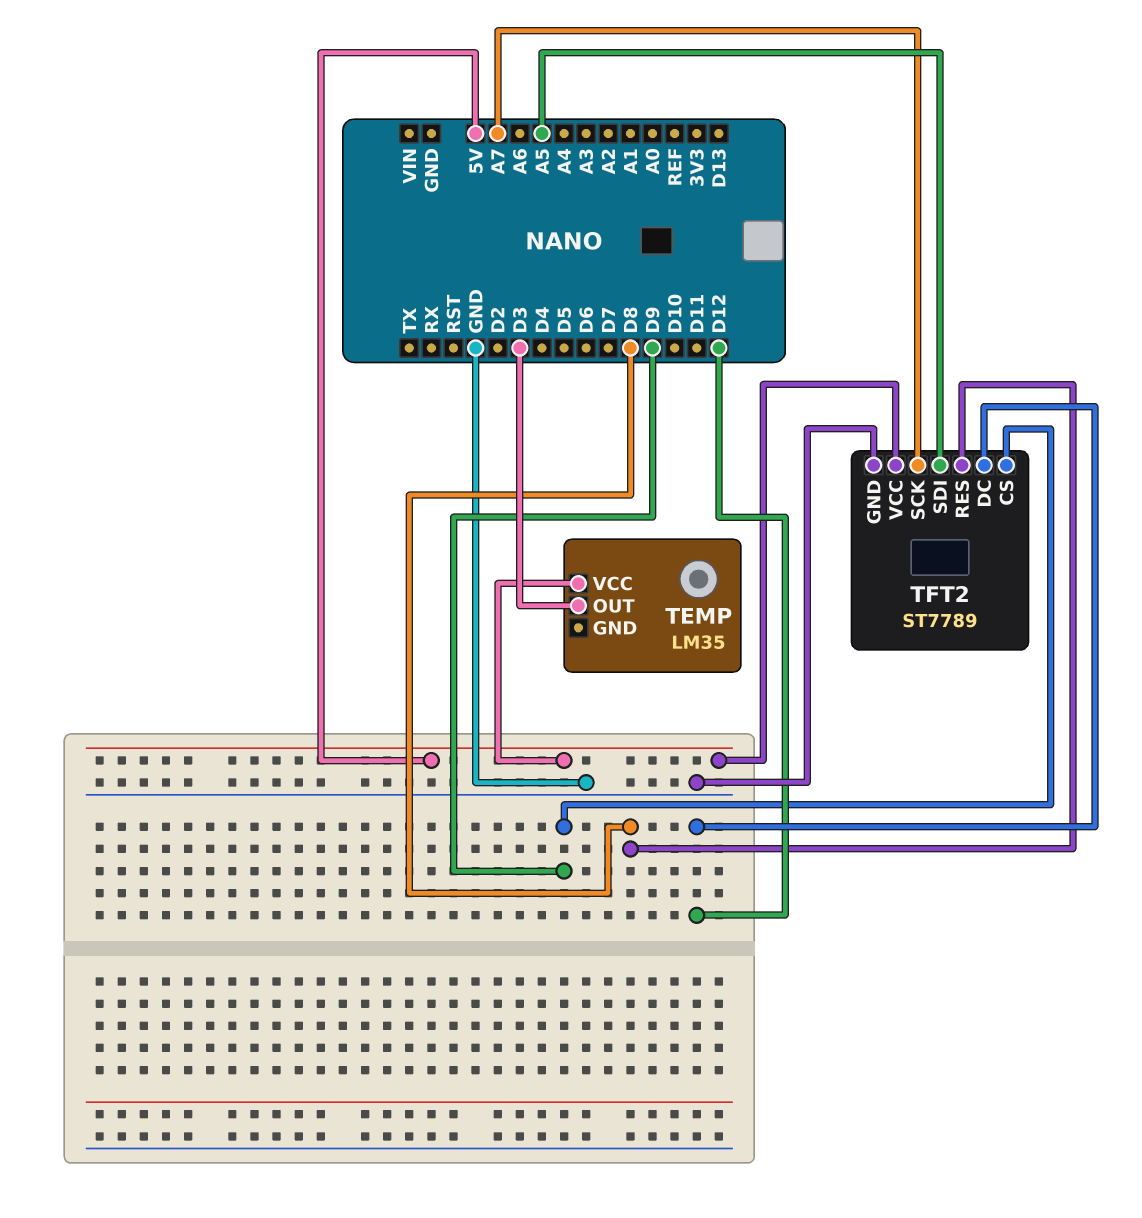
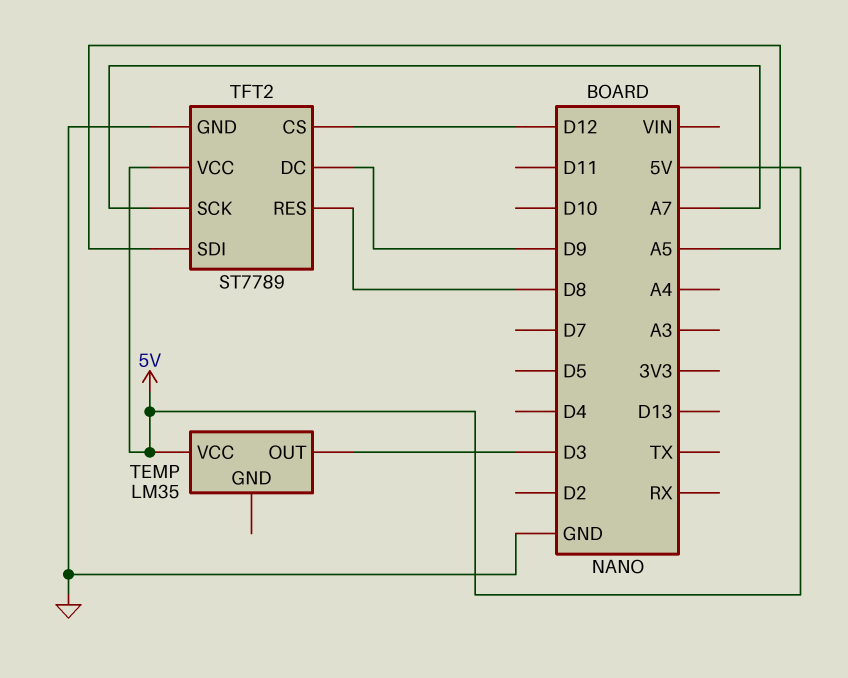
TFT2 pin CS: D9 -> D12
TFT2 pin DC: D12 -> D9

